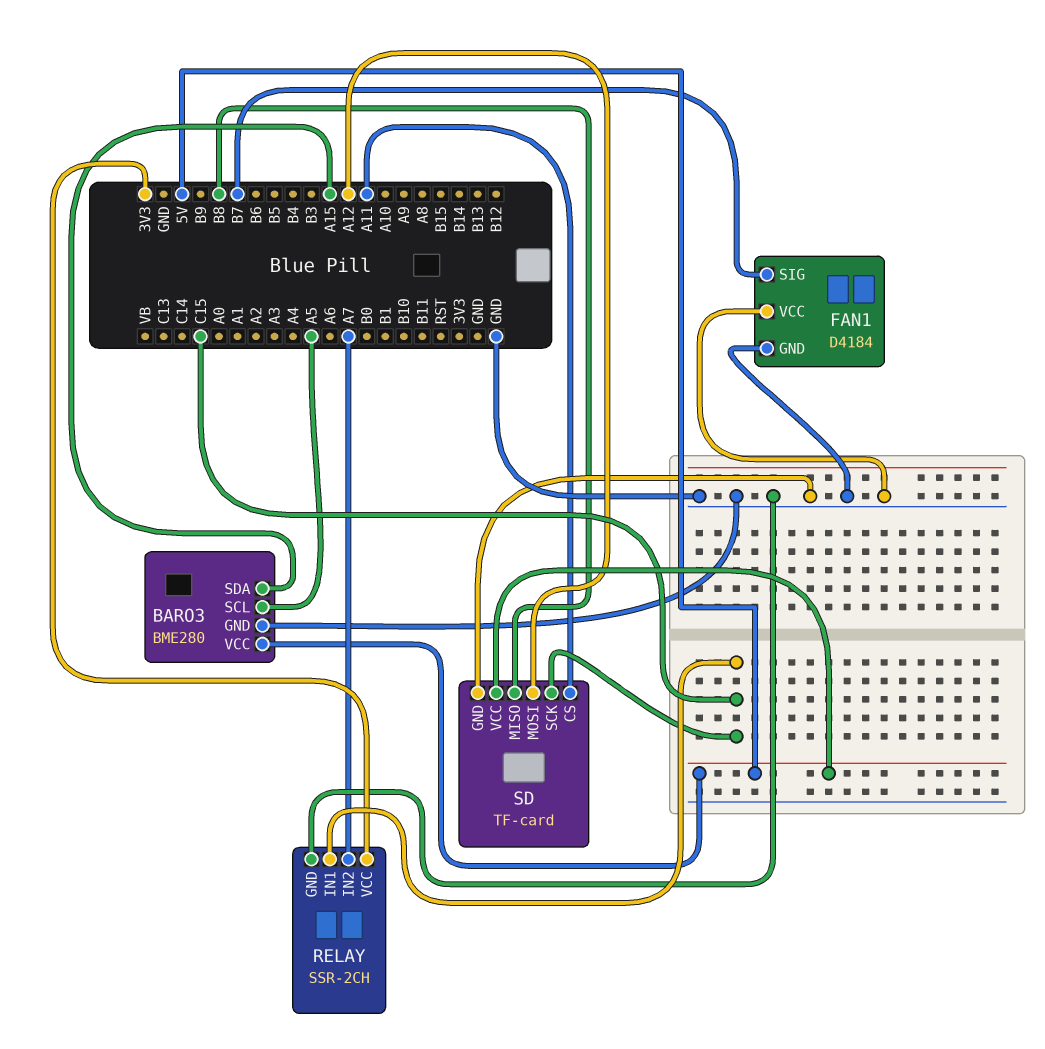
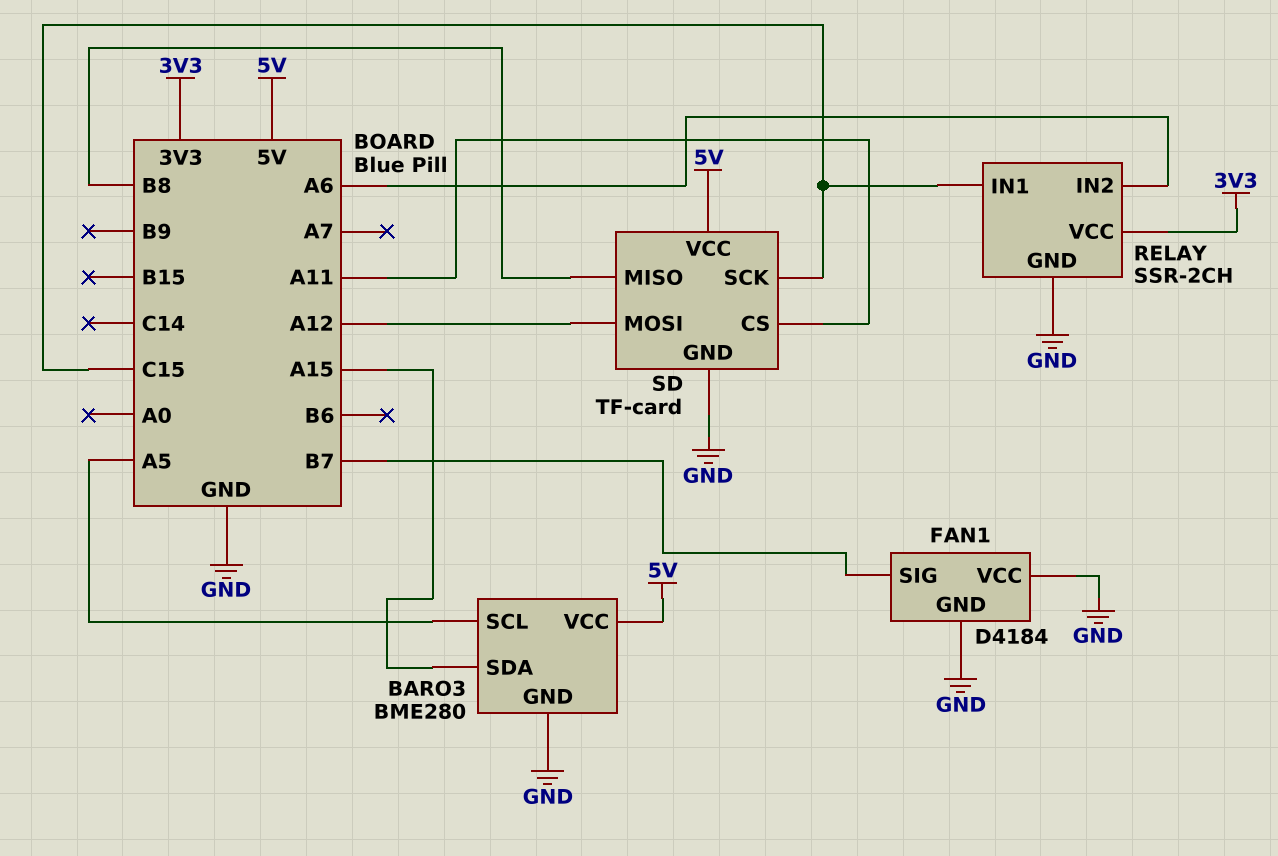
RELAY pin IN2: A7 -> A6

